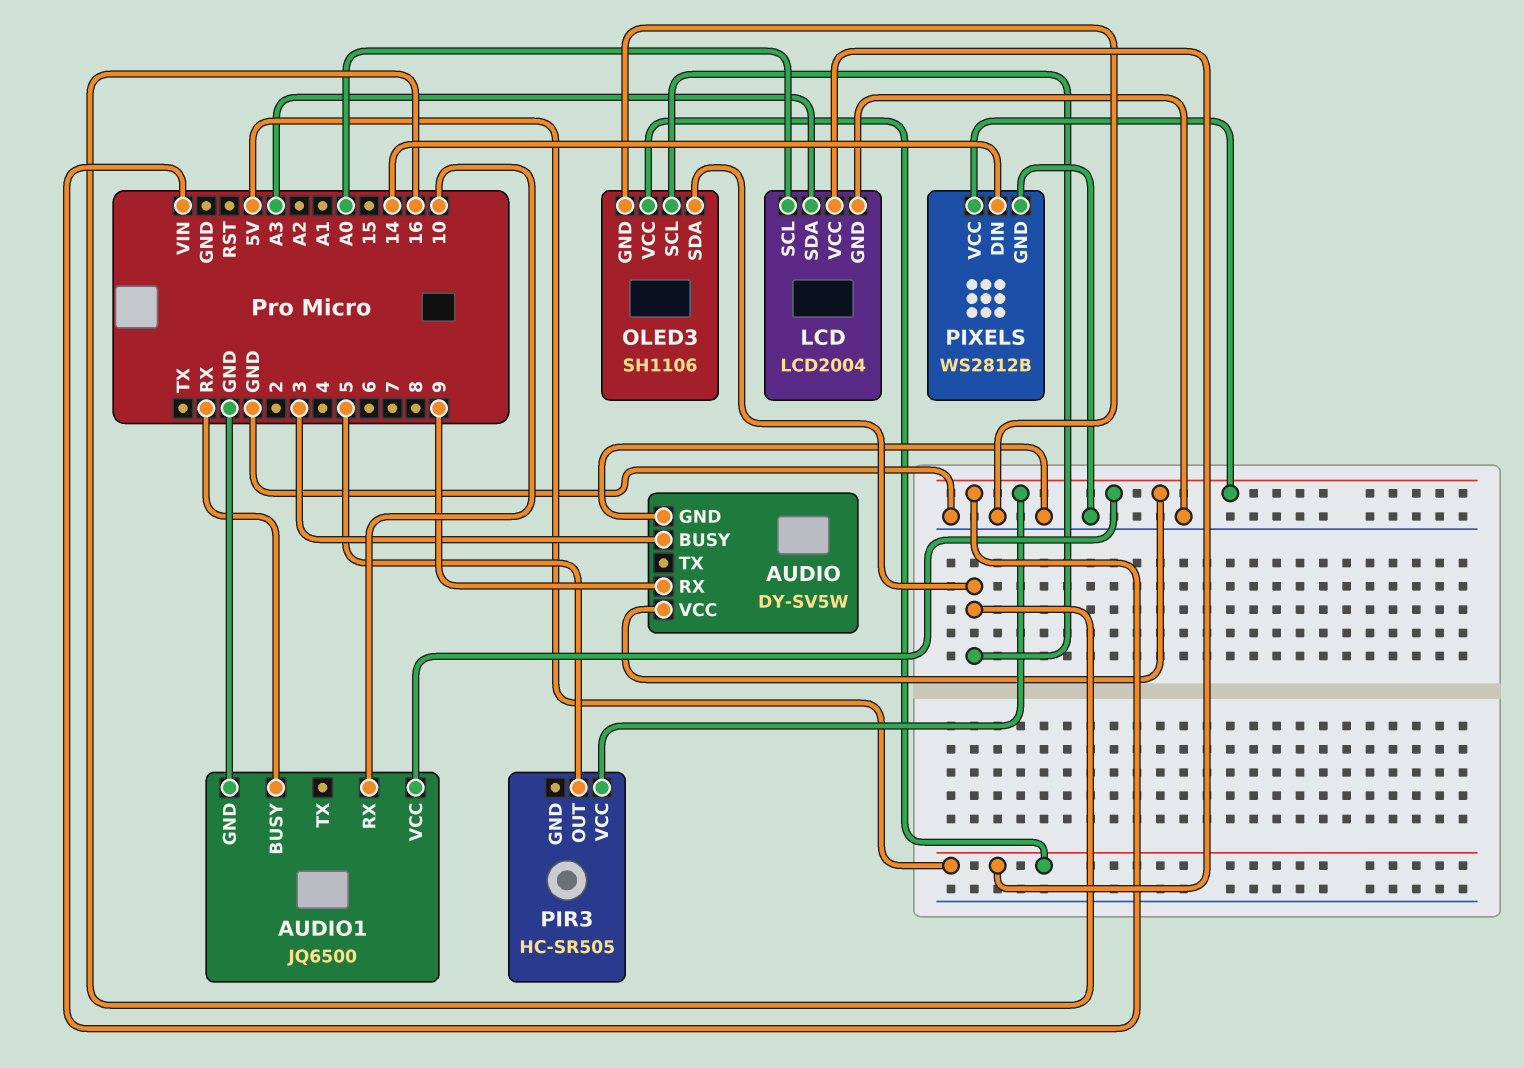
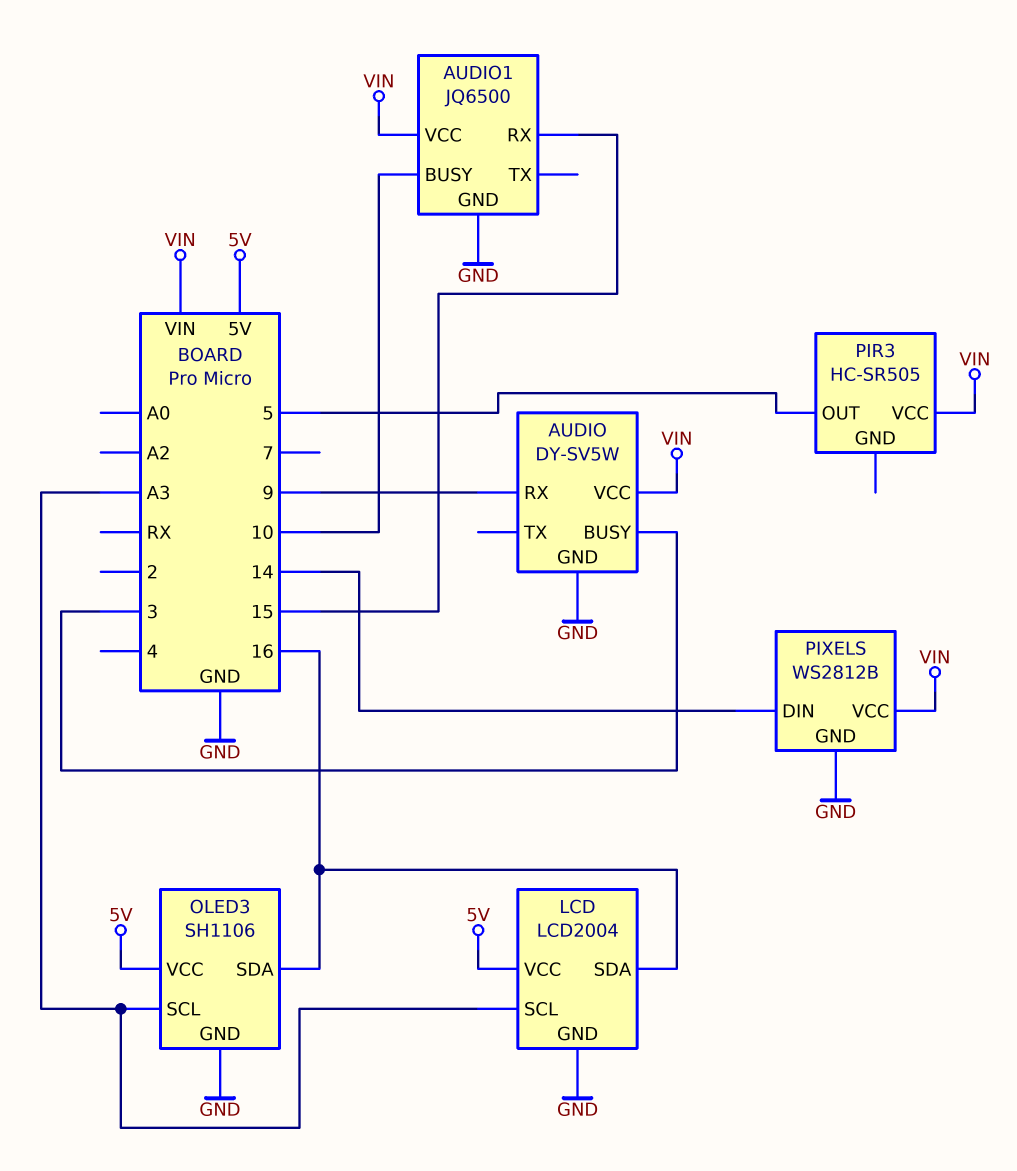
AUDIO1 pin BUSY: RX -> 10
AUDIO1 pin RX: 10 -> 15
LCD pin SCL: A0 -> A3
LCD pin SDA: A3 -> 16
OLED3 pin SCL: 16 -> A3

